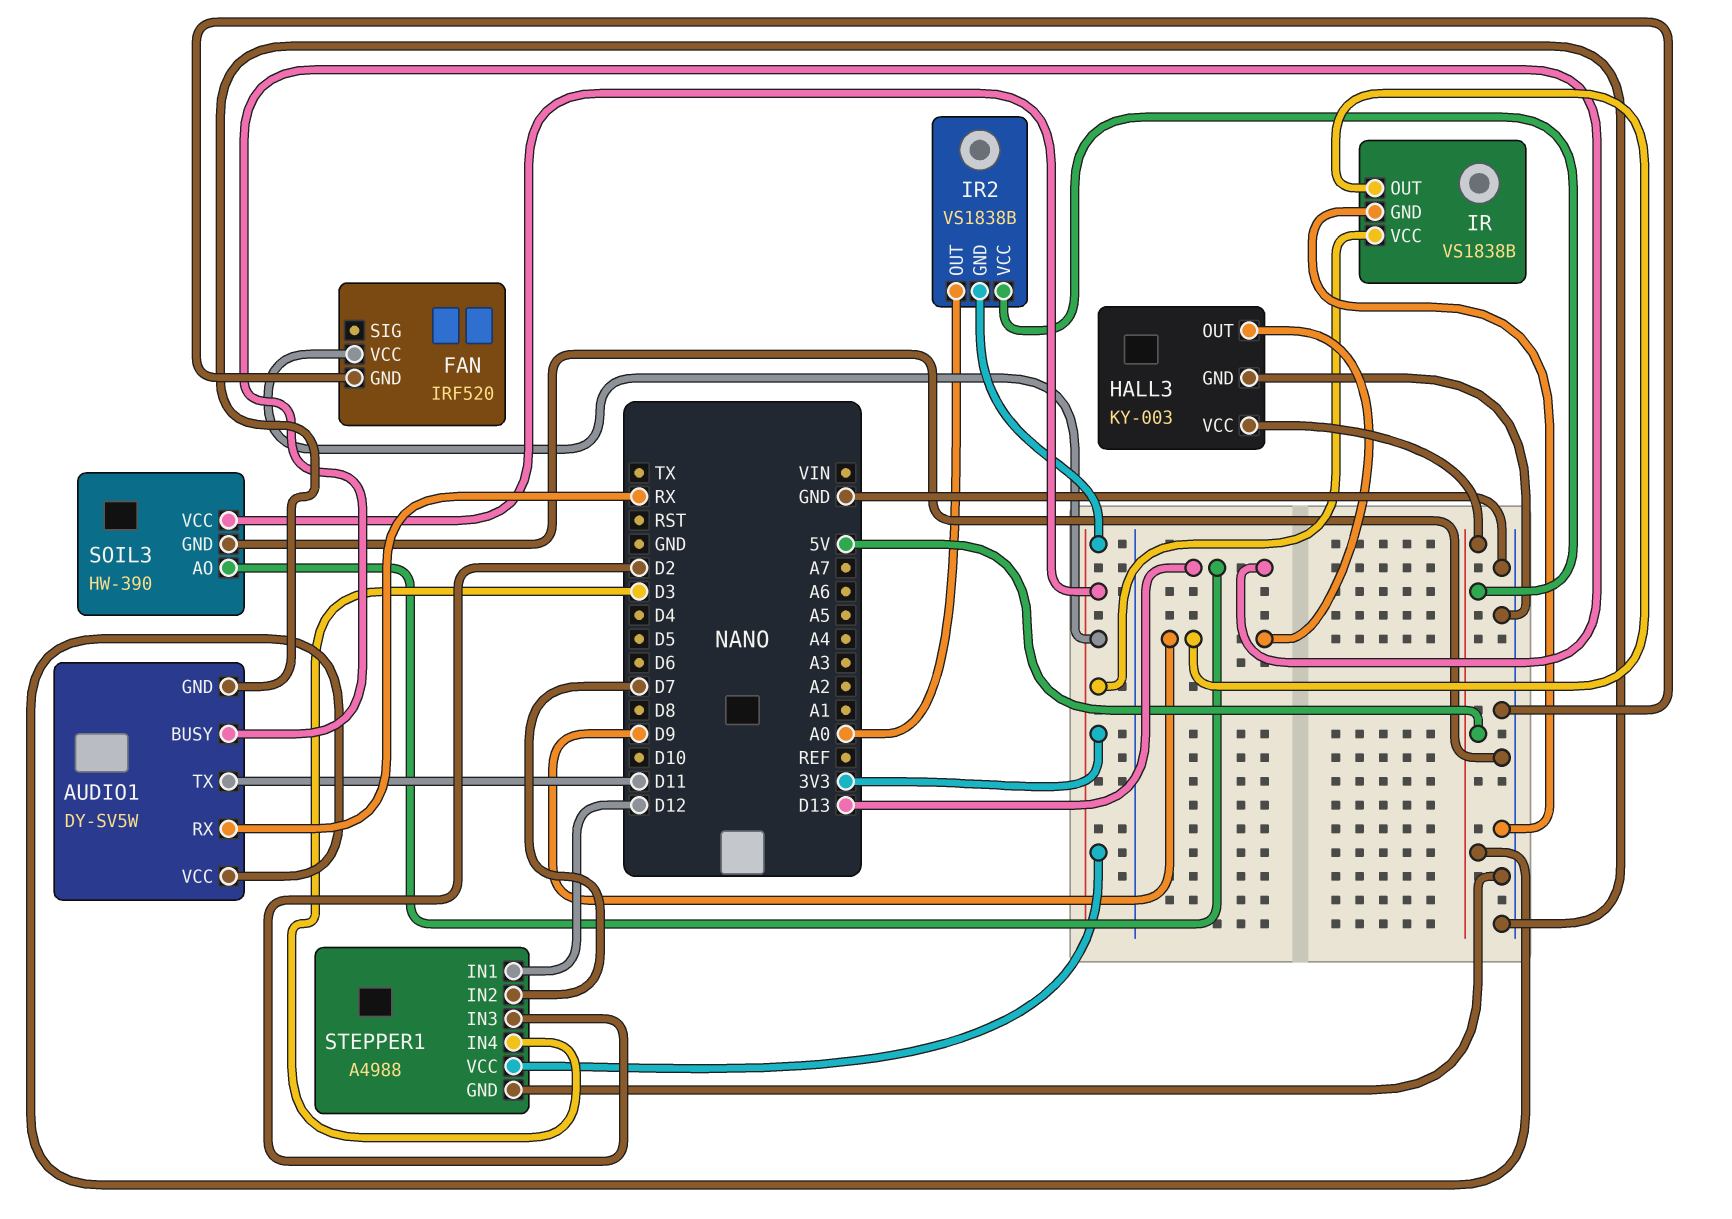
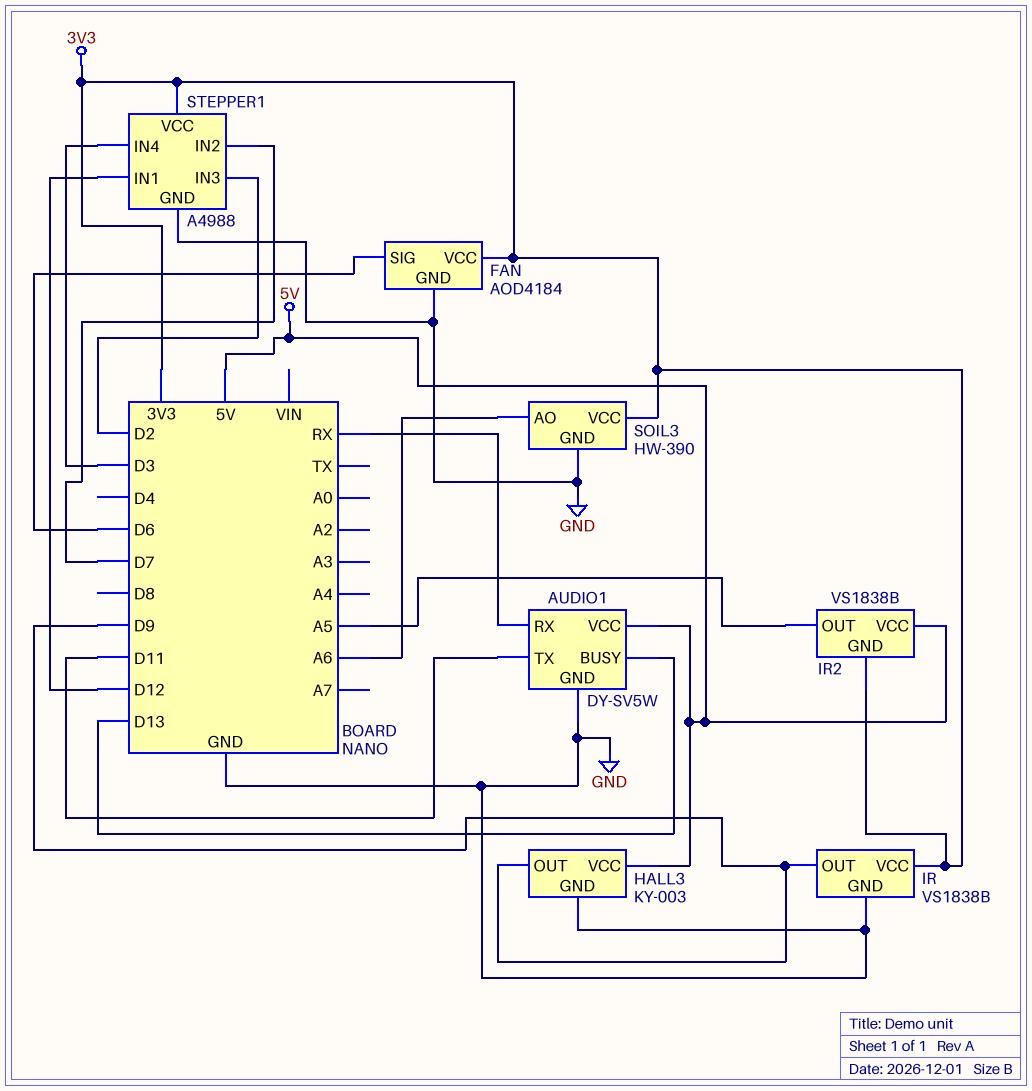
FAN: IRF520 -> AOD4184
FAN pin SIG: none -> D6
IR2 pin OUT: A0 -> A5
SOIL3 pin AO: D13 -> A6

